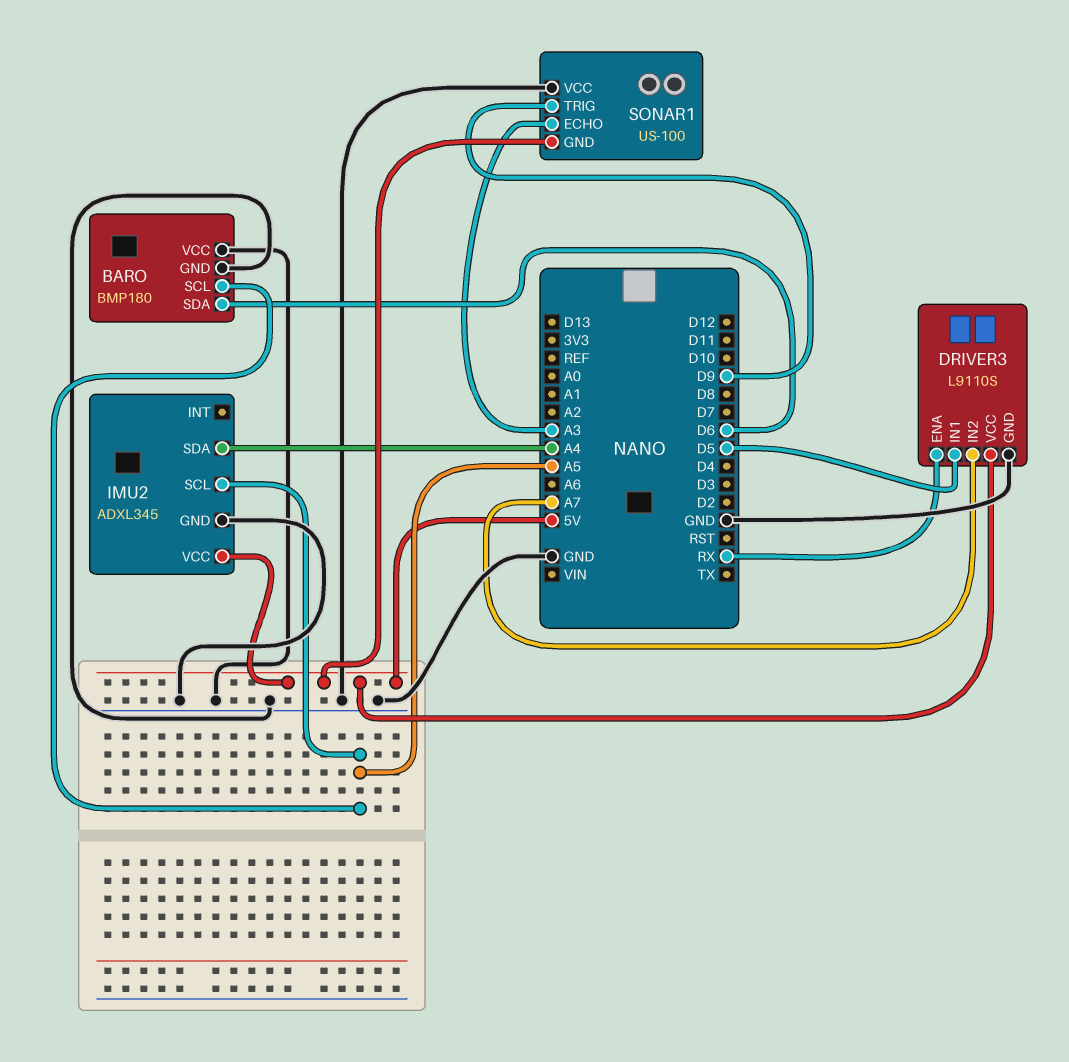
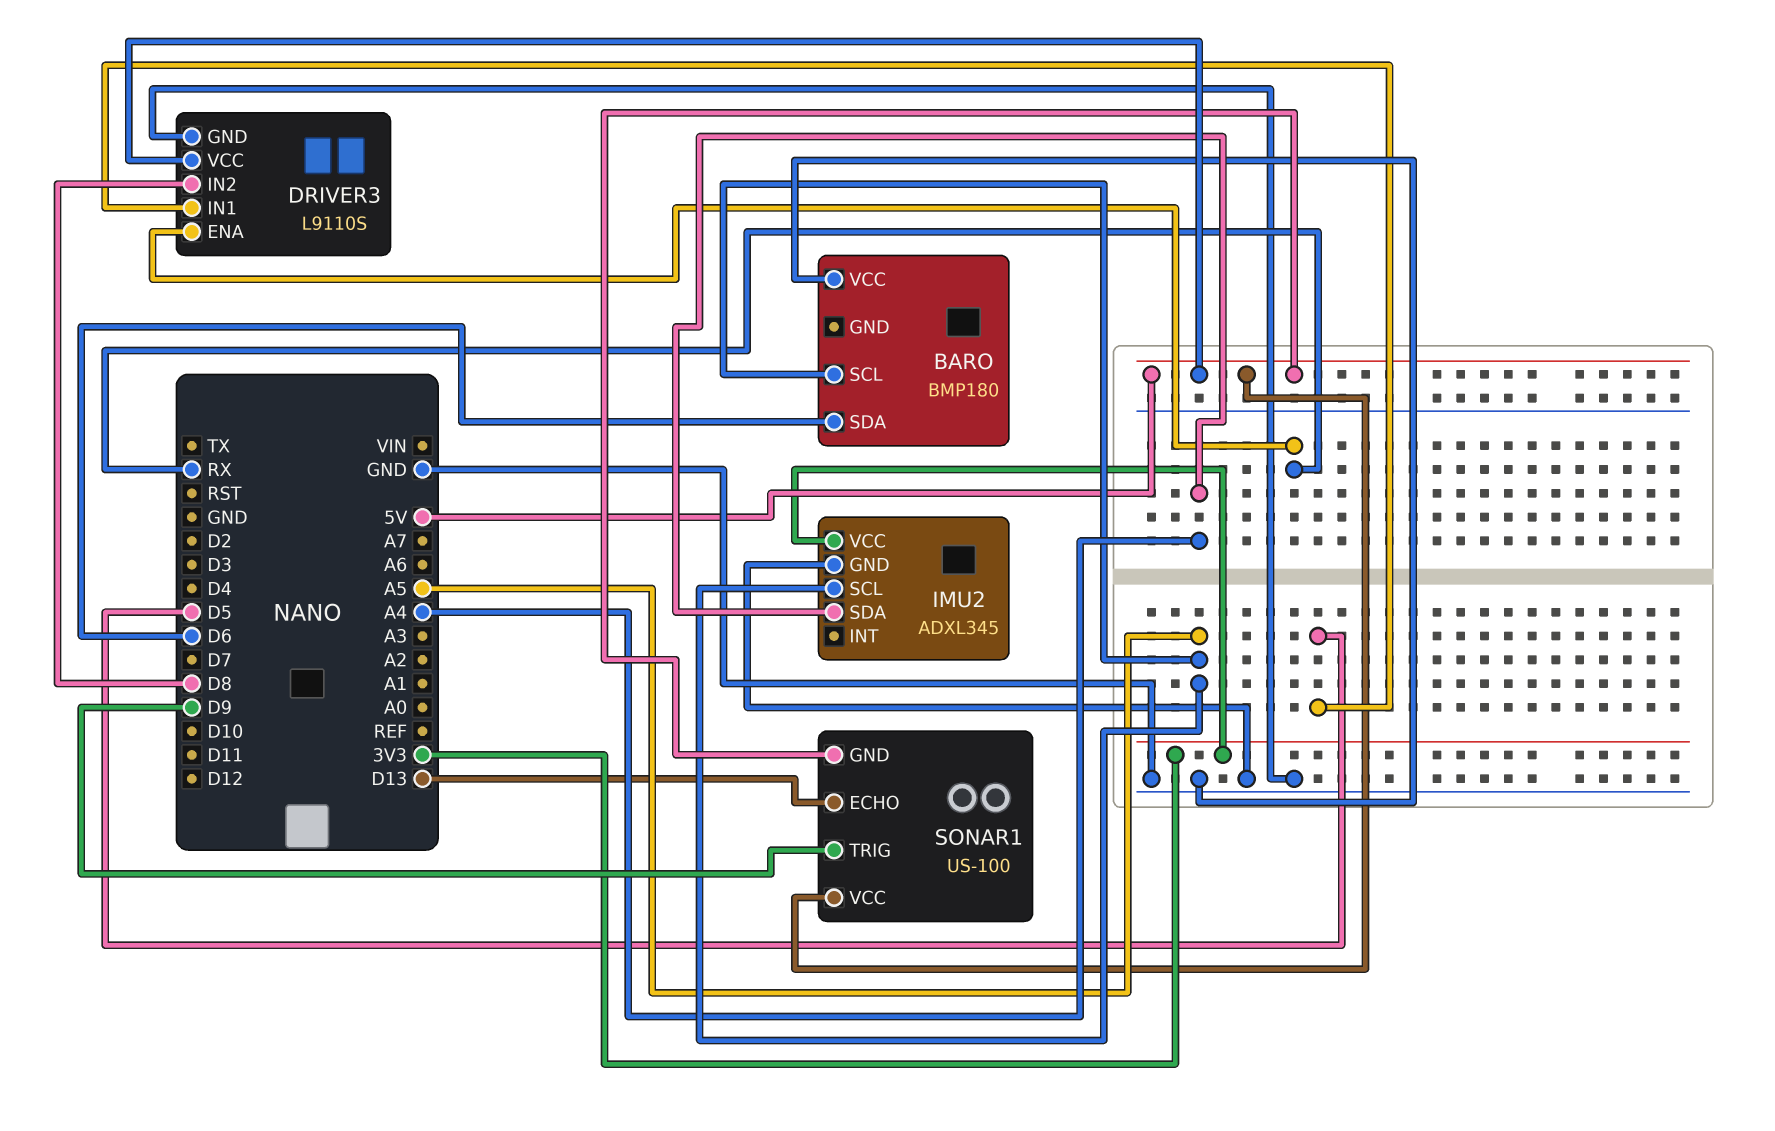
BARO pin GND: GND -> none
DRIVER3 pin IN2: A7 -> D8
IMU2 pin VCC: 5V -> 3V3
SONAR1 pin ECHO: A3 -> D13
SONAR1 pin VCC: GND -> 5V

